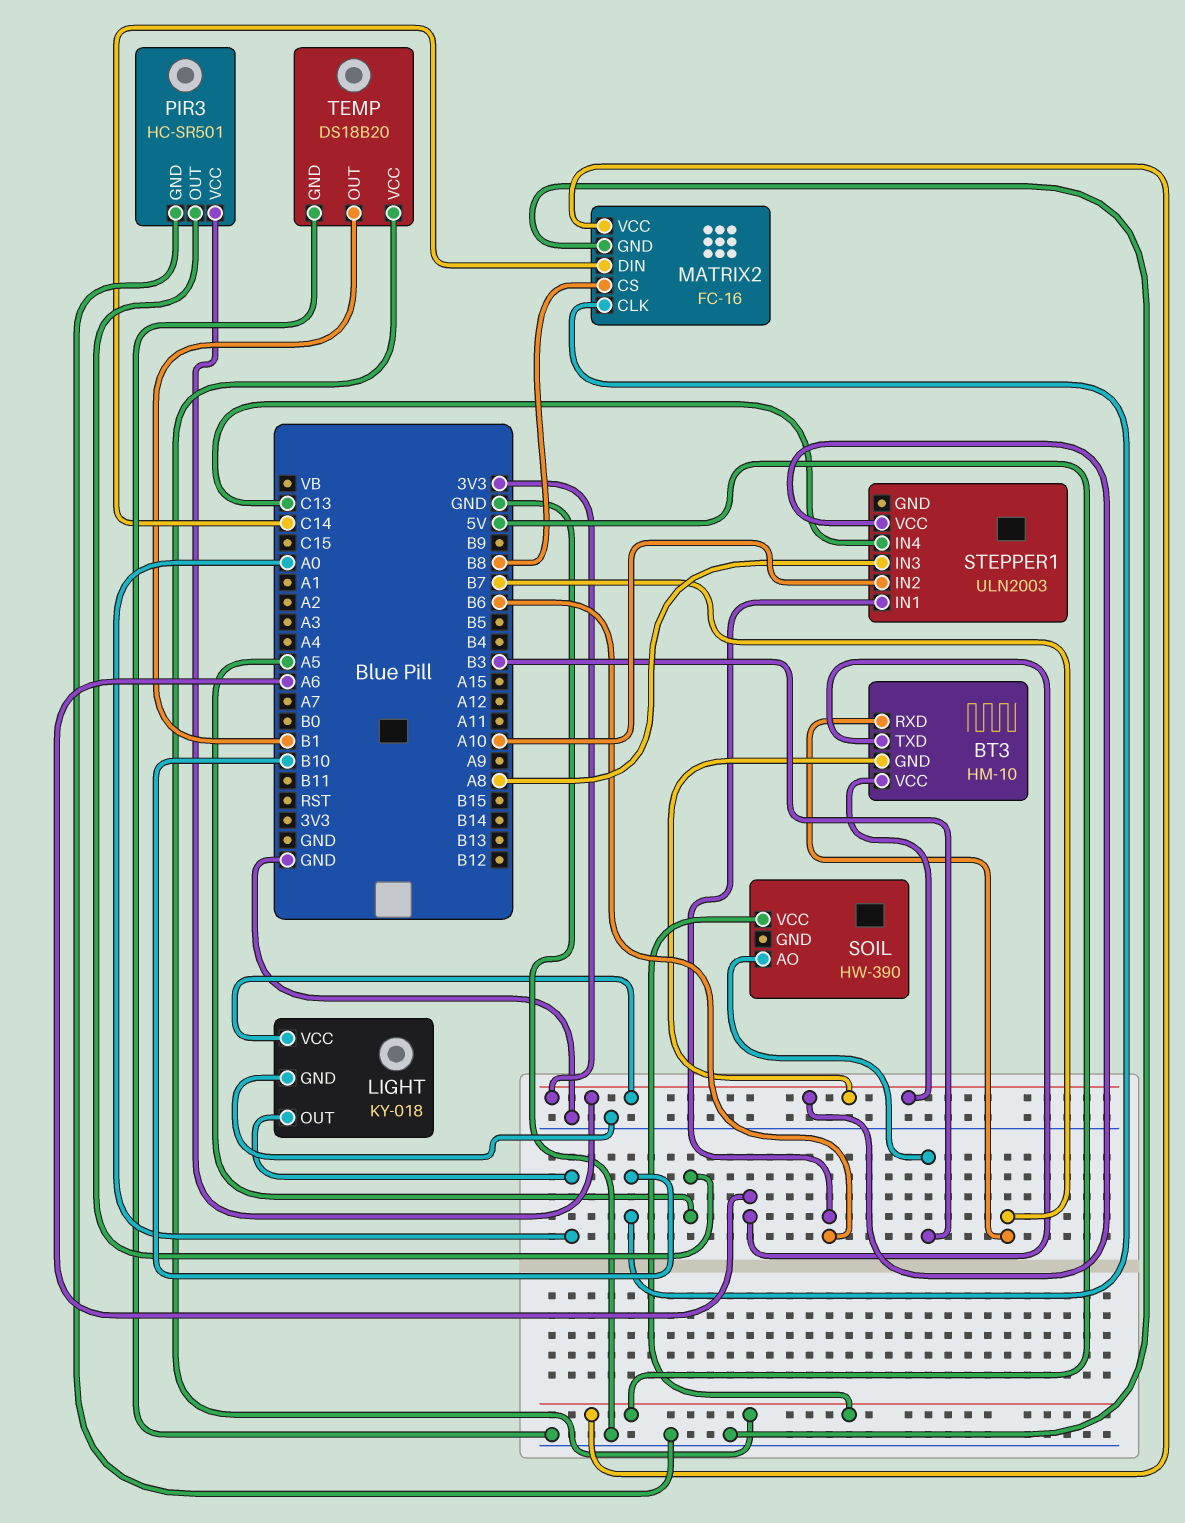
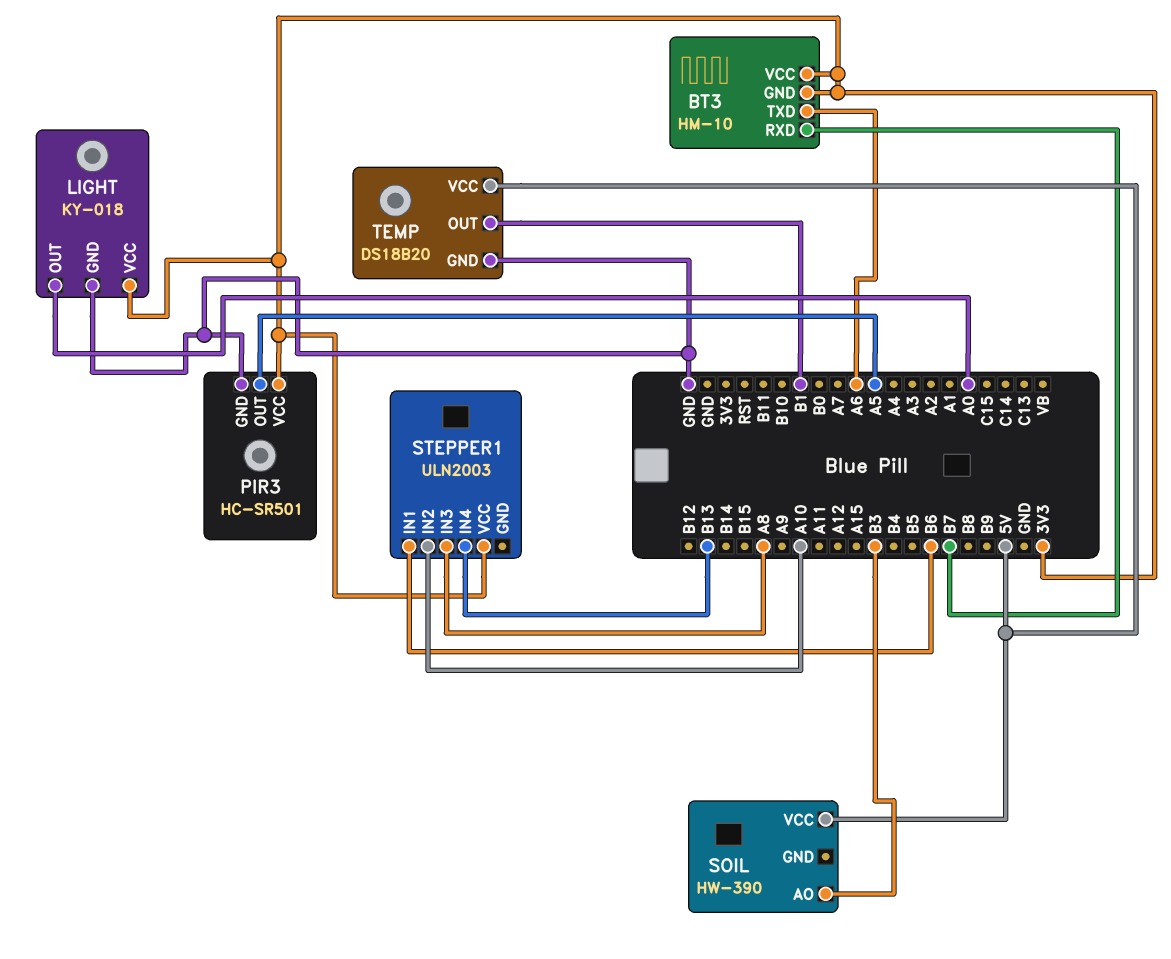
MATRIX2: FC-16 -> none
MATRIX2 pin CLK: B10 -> none
MATRIX2 pin CS: B8 -> none
MATRIX2 pin DIN: C14 -> none
MATRIX2 pin GND: GND -> none
MATRIX2 pin VCC: 5V -> none
STEPPER1 pin IN4: C13 -> B13

